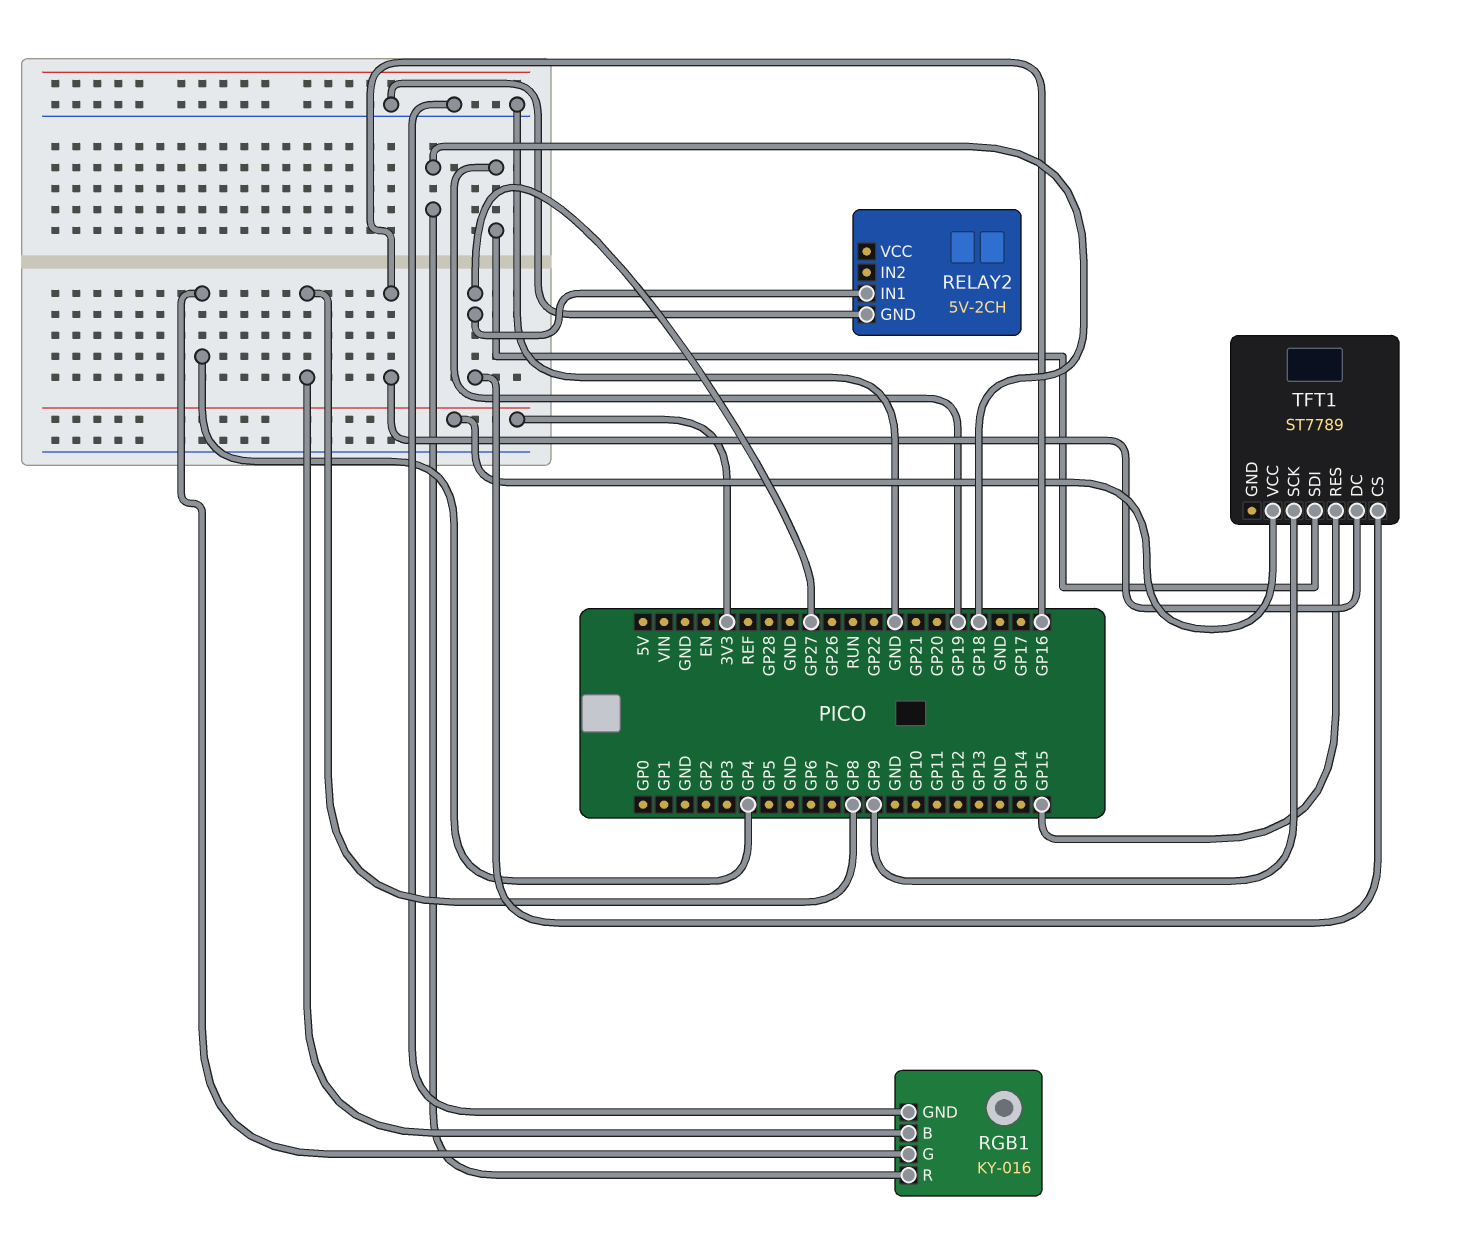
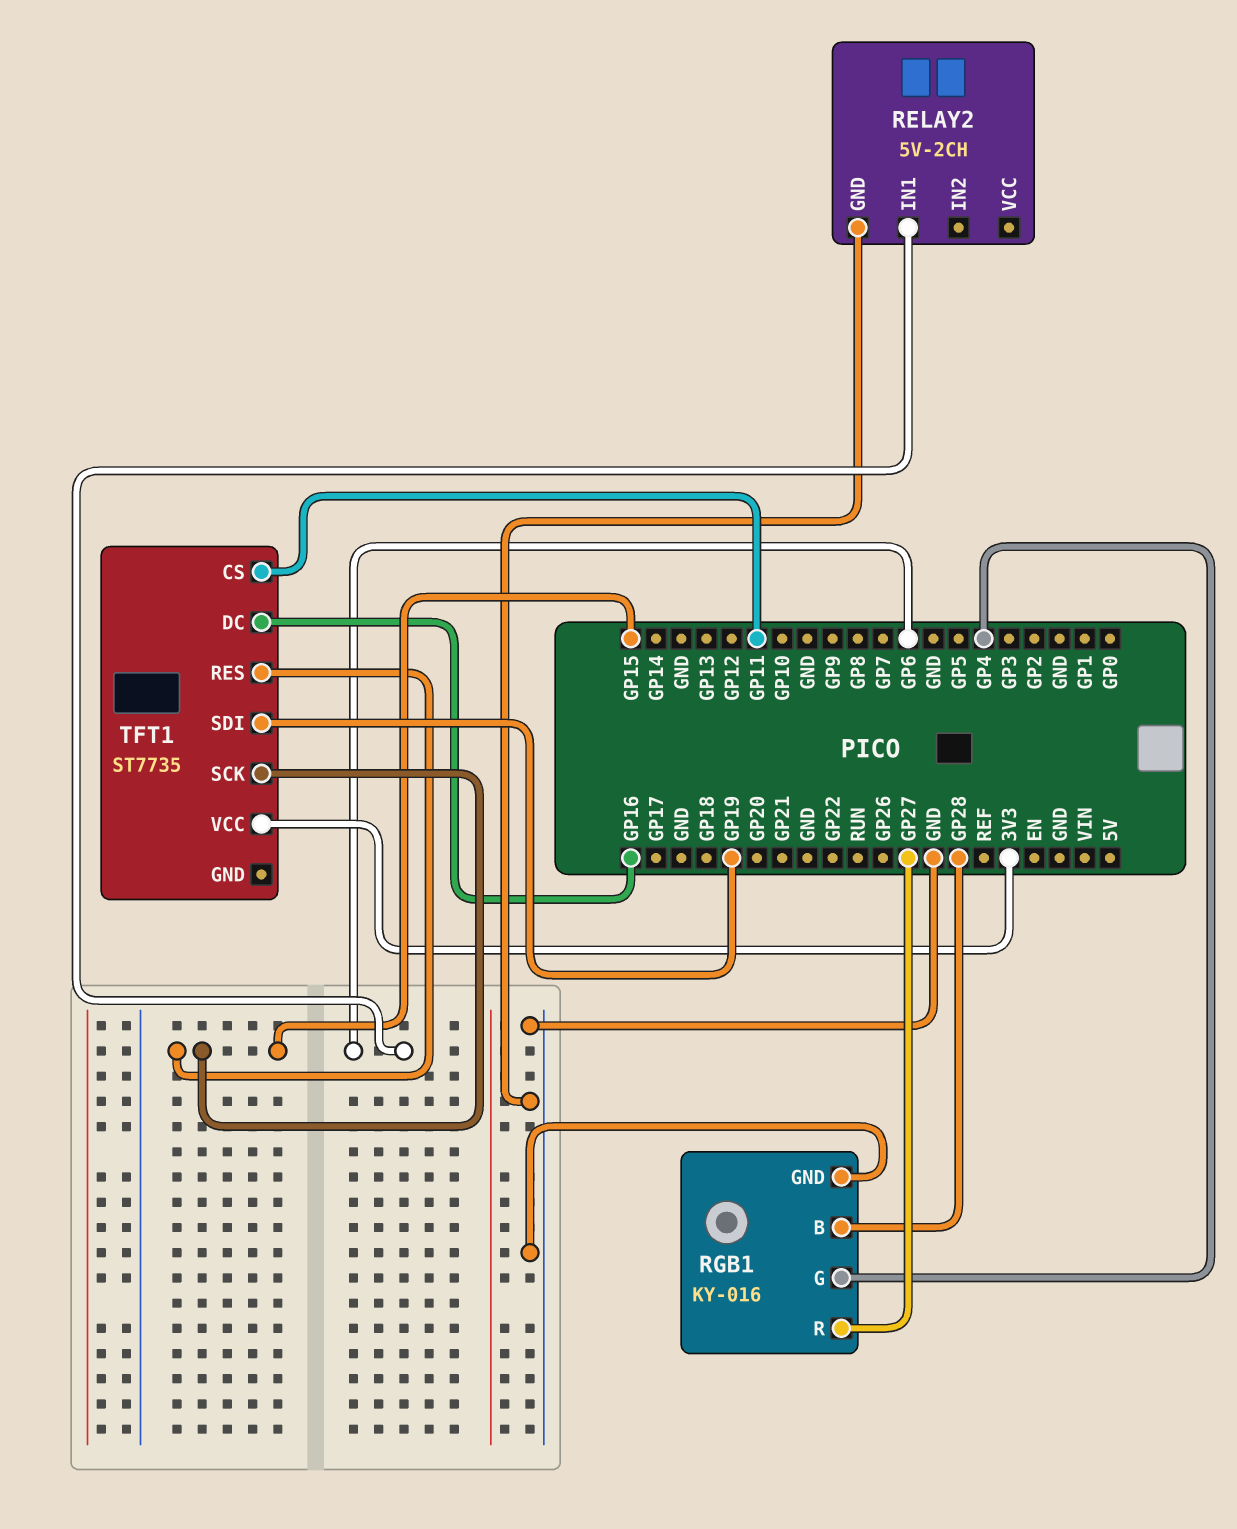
RELAY2 pin IN1: GP27 -> GP6
RGB1 pin B: GP8 -> GP28
RGB1 pin R: GP18 -> GP27
TFT1: ST7789 -> ST7735
TFT1 pin CS: GP27 -> GP11
TFT1 pin SCK: GP9 -> GP15

